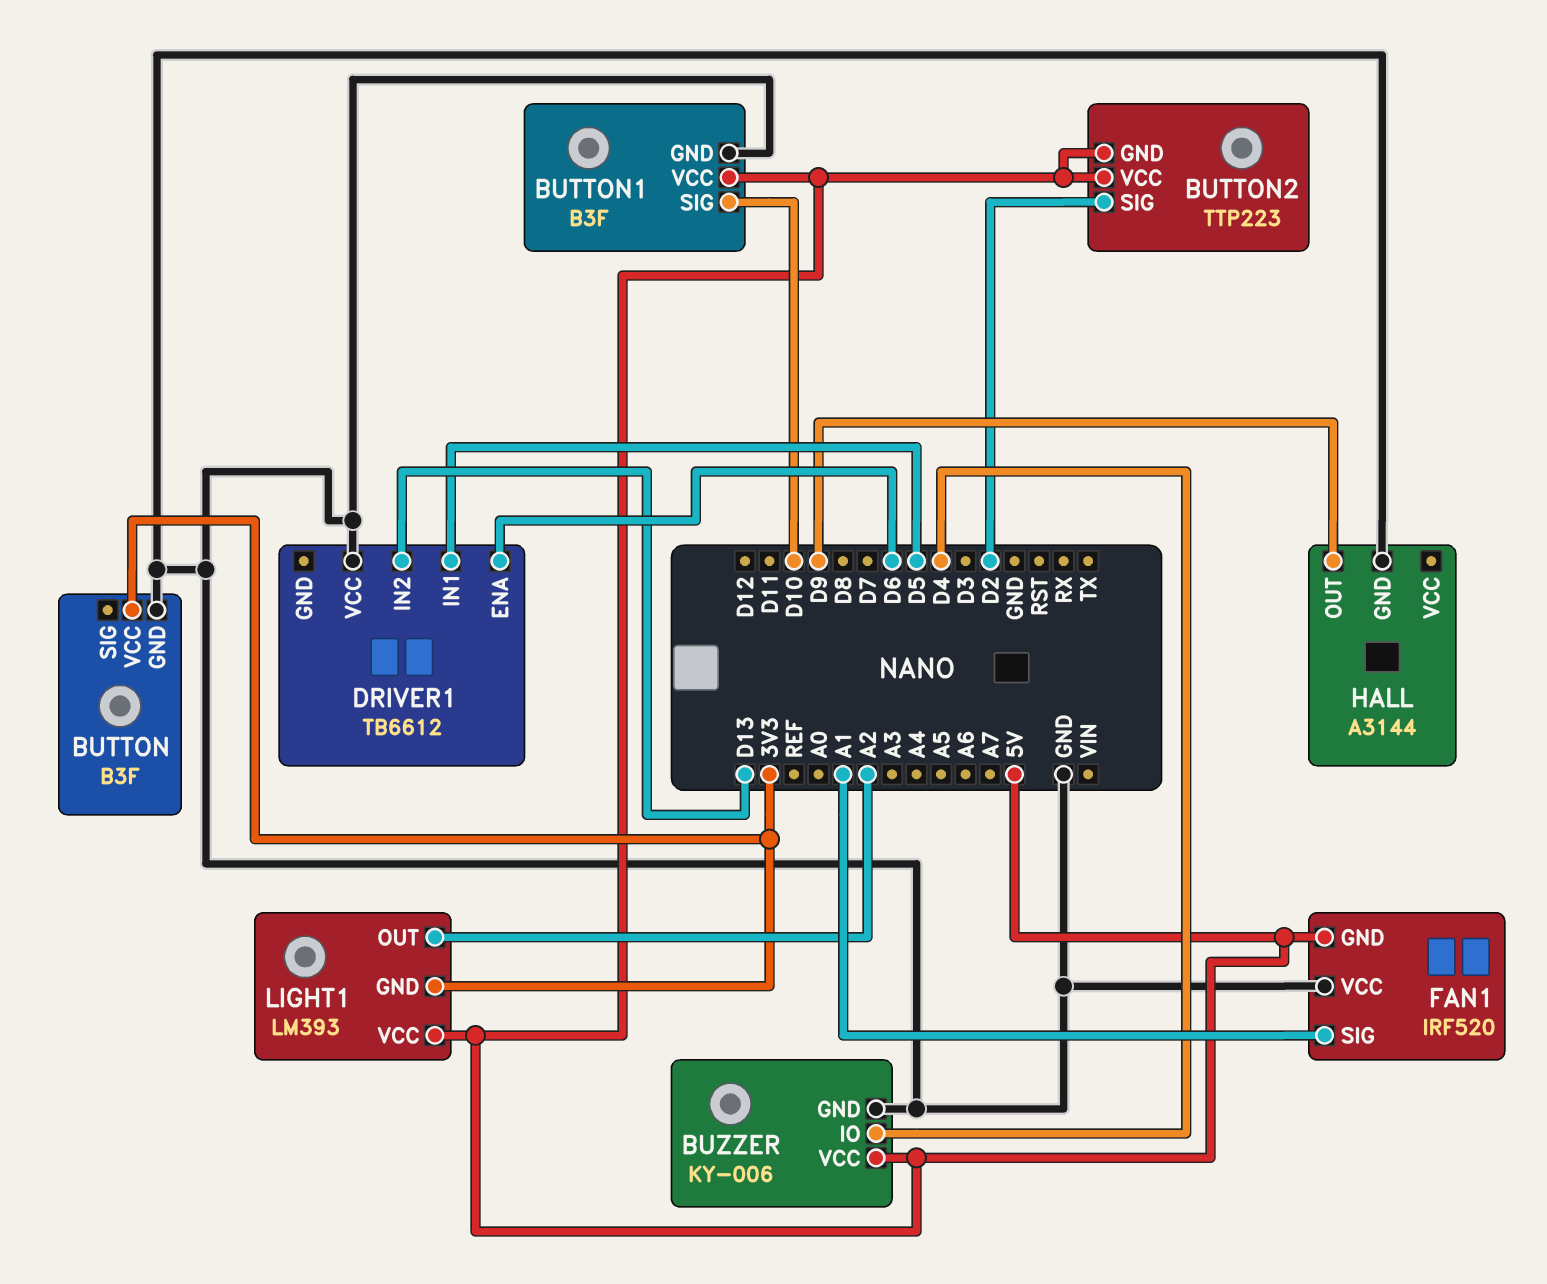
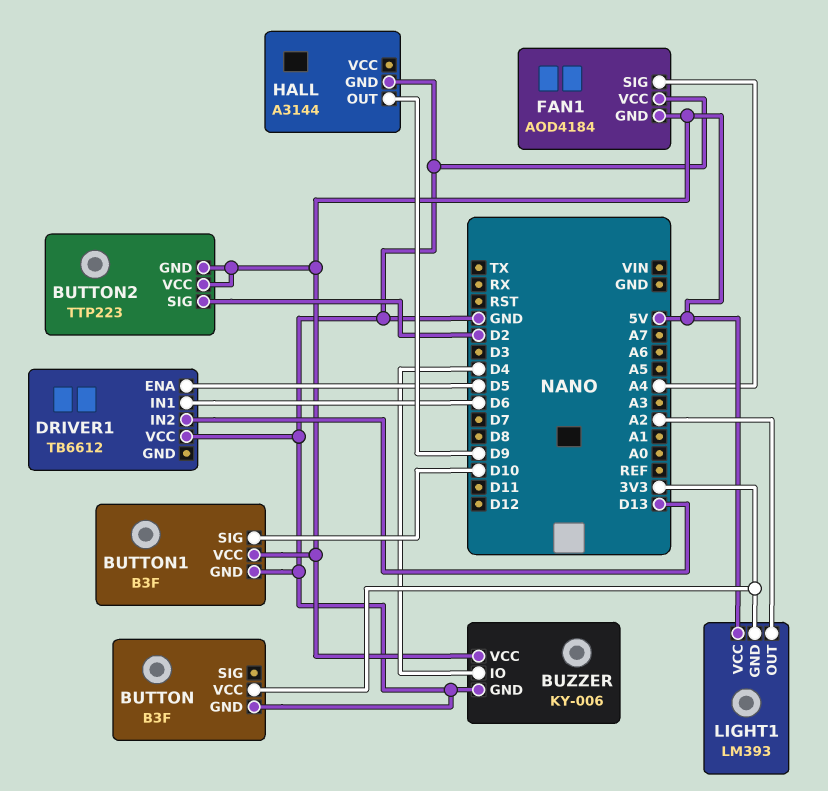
DRIVER1 pin ENA: D6 -> D5
DRIVER1 pin IN1: D5 -> D6
FAN1: IRF520 -> AOD4184
FAN1 pin SIG: A1 -> A4

